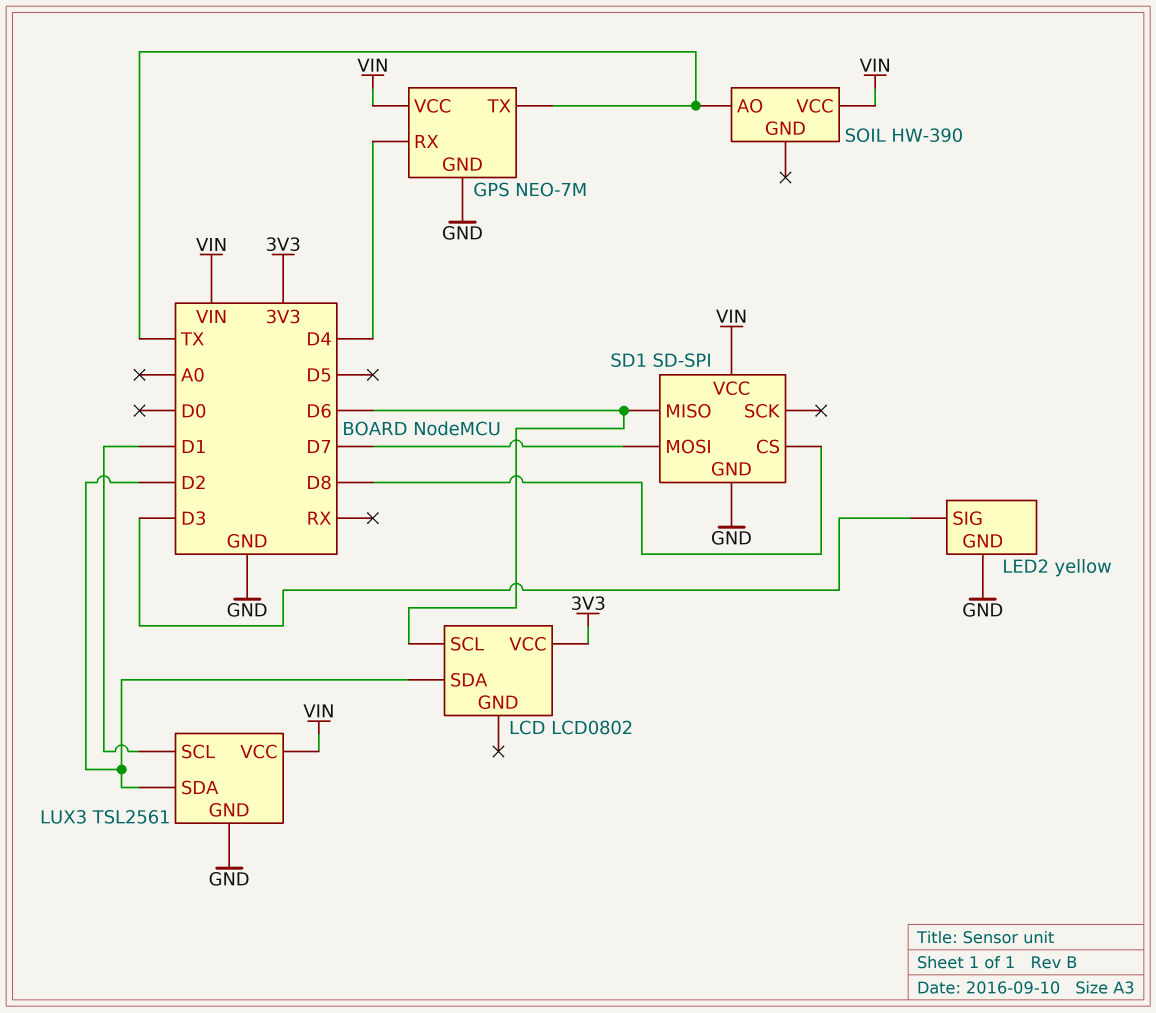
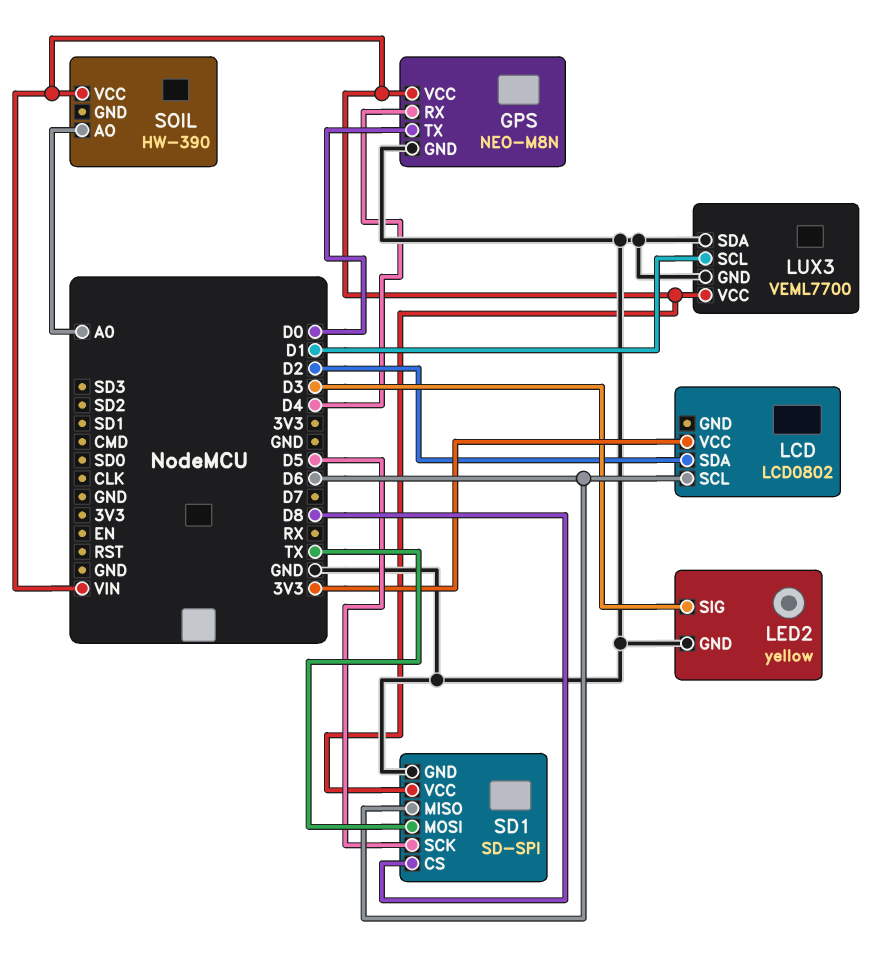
GPS: NEO-7M -> NEO-M8N
GPS pin TX: TX -> D0
LUX3: TSL2561 -> VEML7700
LUX3 pin SDA: D2 -> GND
SD1 pin MOSI: D7 -> TX
SD1 pin SCK: none -> D5
SOIL pin AO: TX -> A0

